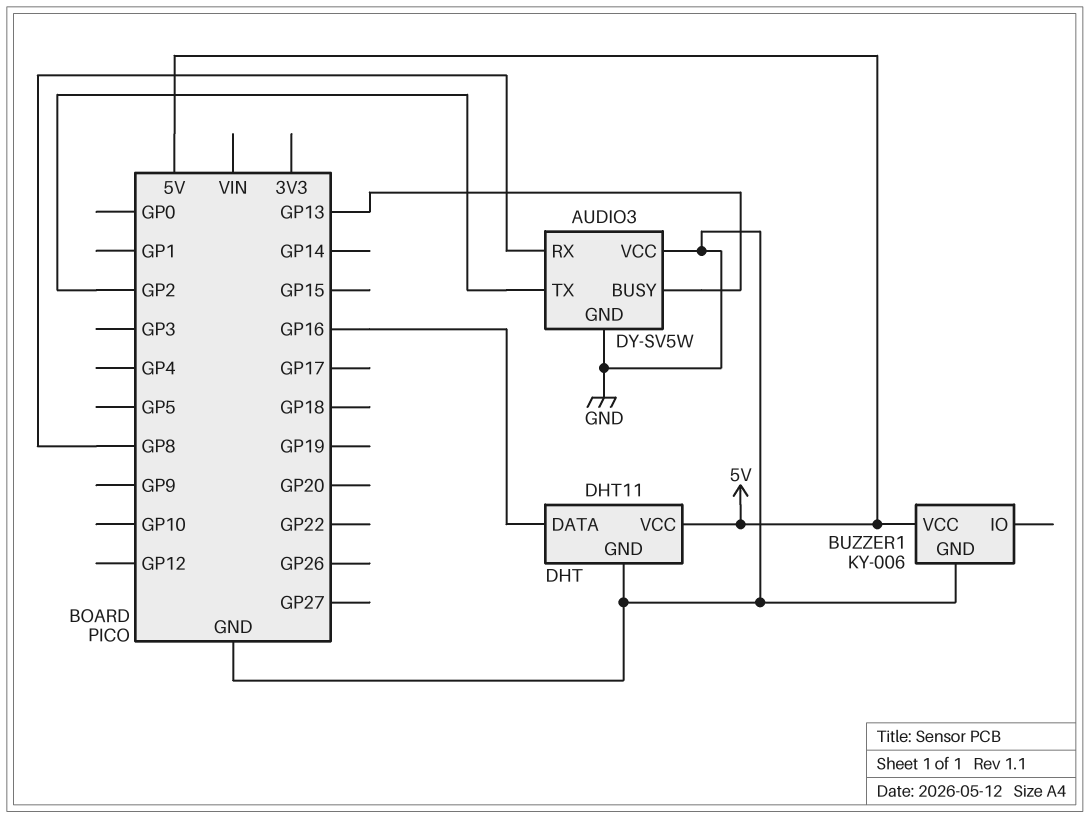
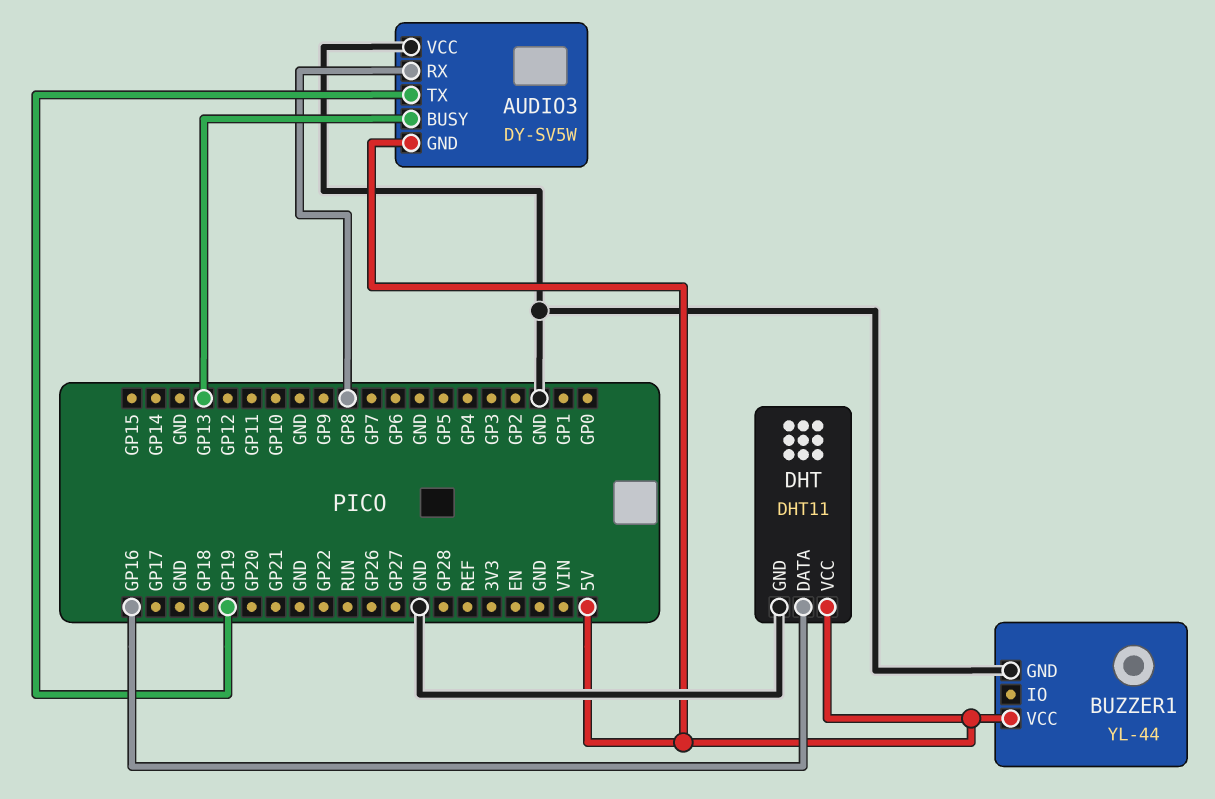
AUDIO3 pin GND: GND -> 5V
AUDIO3 pin TX: GP2 -> GP19
BUZZER1: KY-006 -> YL-44

